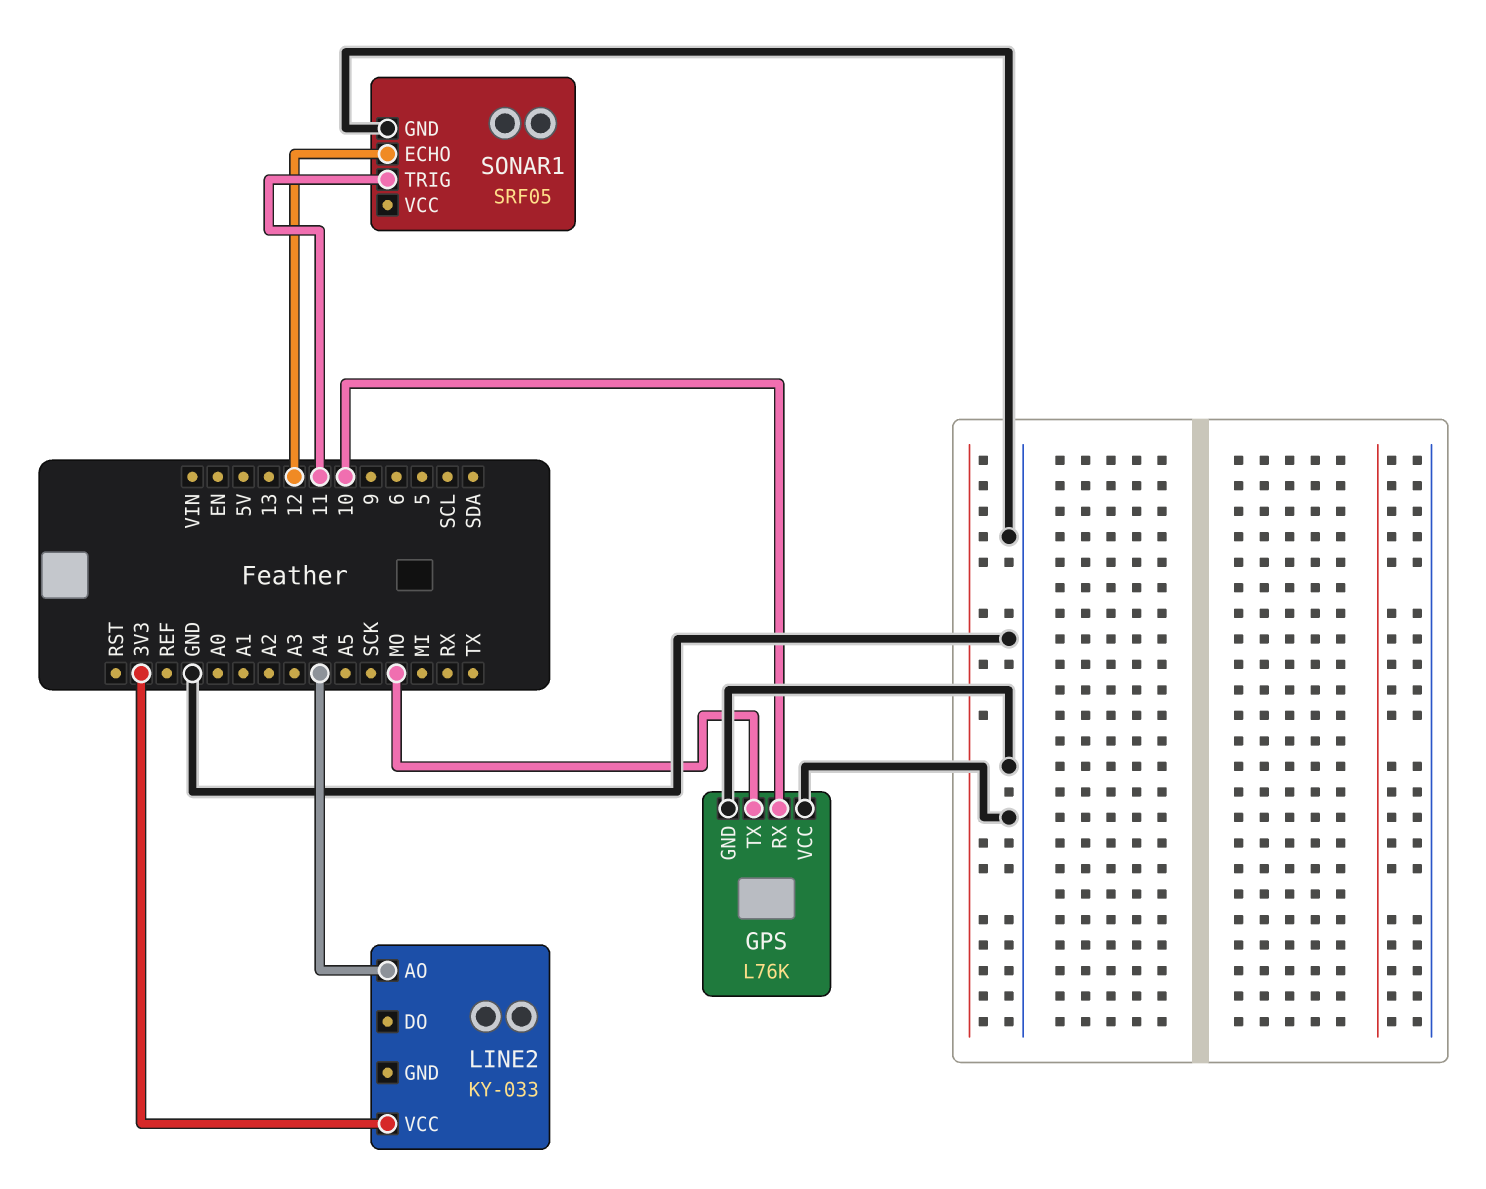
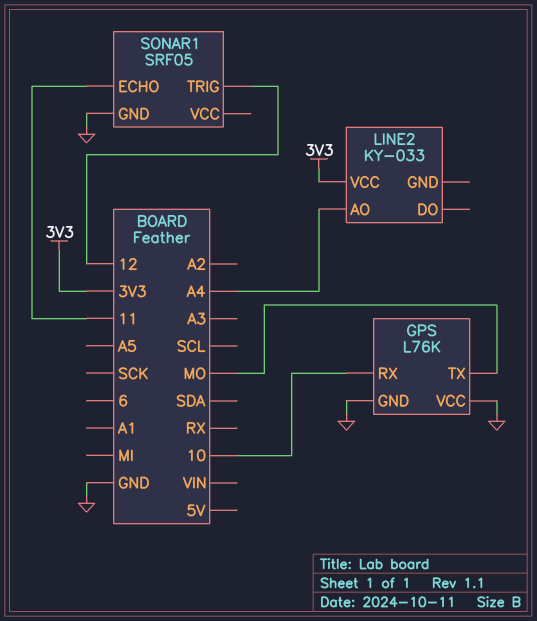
SONAR1 pin ECHO: 12 -> 11
SONAR1 pin TRIG: 11 -> 12

